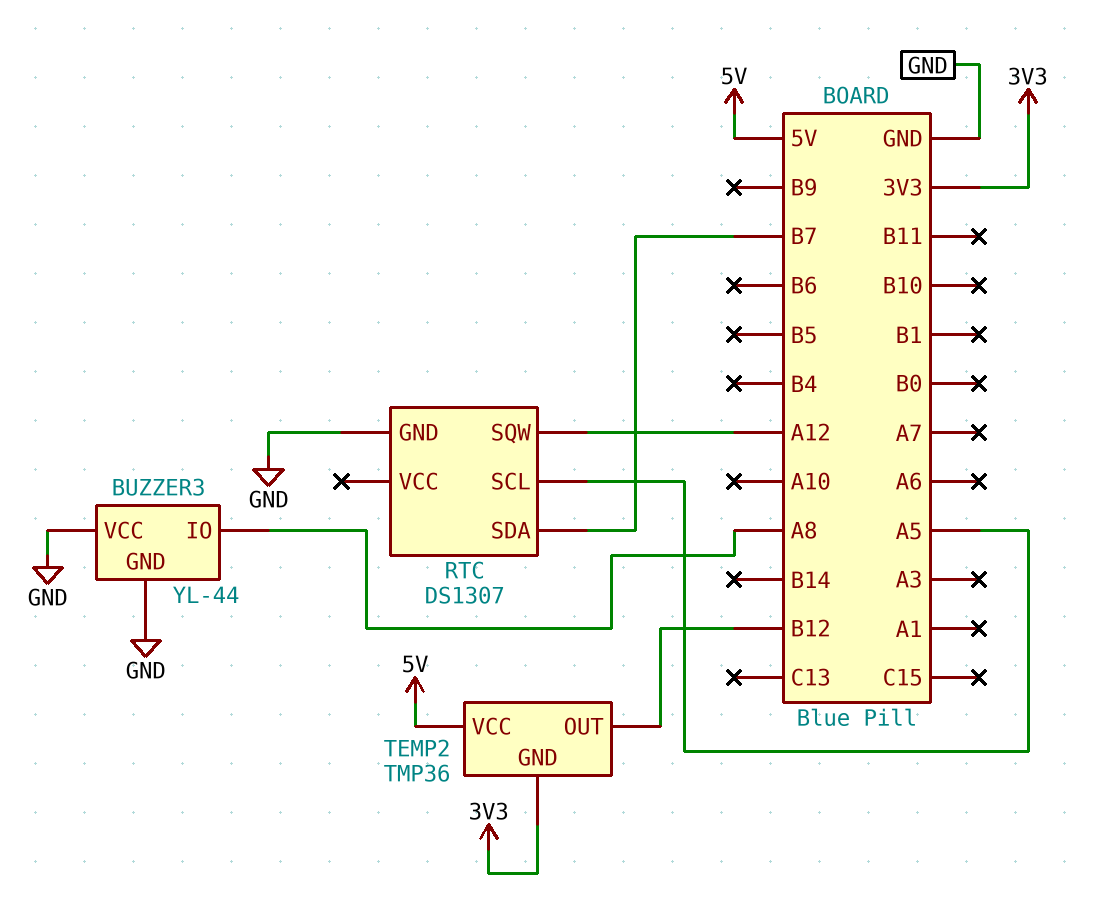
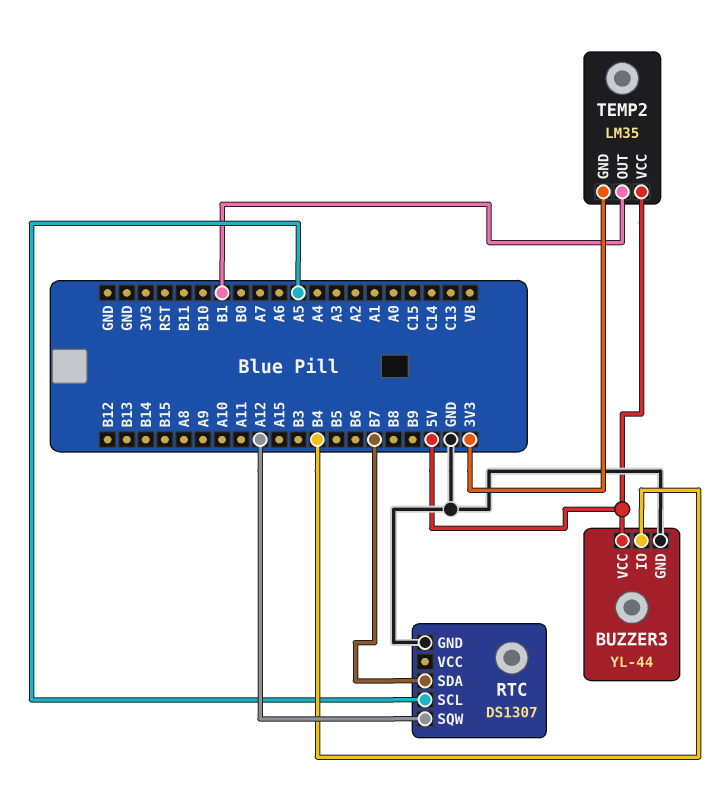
BUZZER3 pin IO: A8 -> B4
BUZZER3 pin VCC: GND -> 5V
TEMP2: TMP36 -> LM35
TEMP2 pin OUT: B12 -> B1

